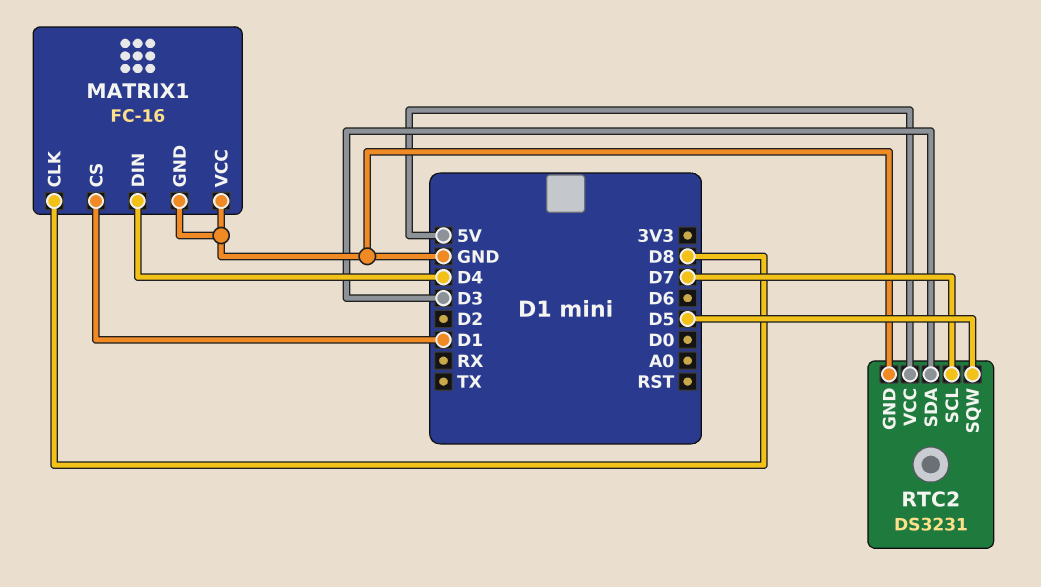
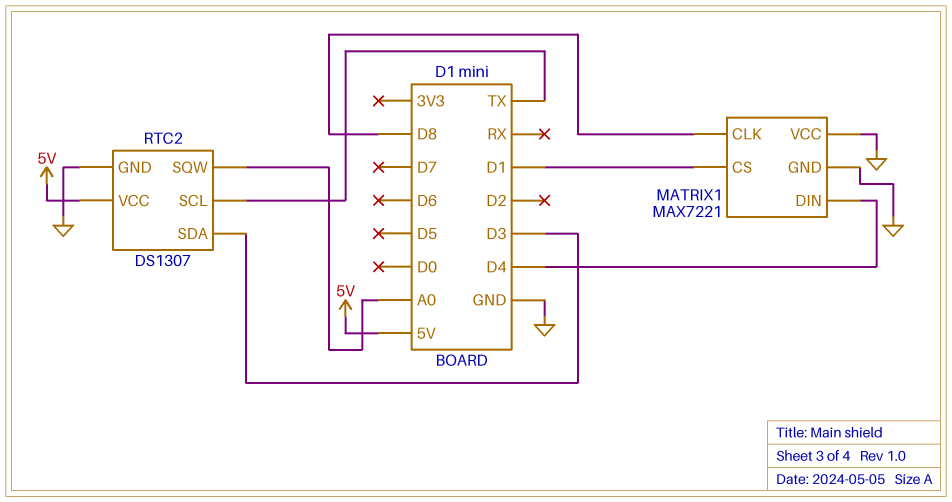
MATRIX1: FC-16 -> MAX7221
RTC2: DS3231 -> DS1307
RTC2 pin SCL: D7 -> TX
RTC2 pin SQW: D5 -> A0

